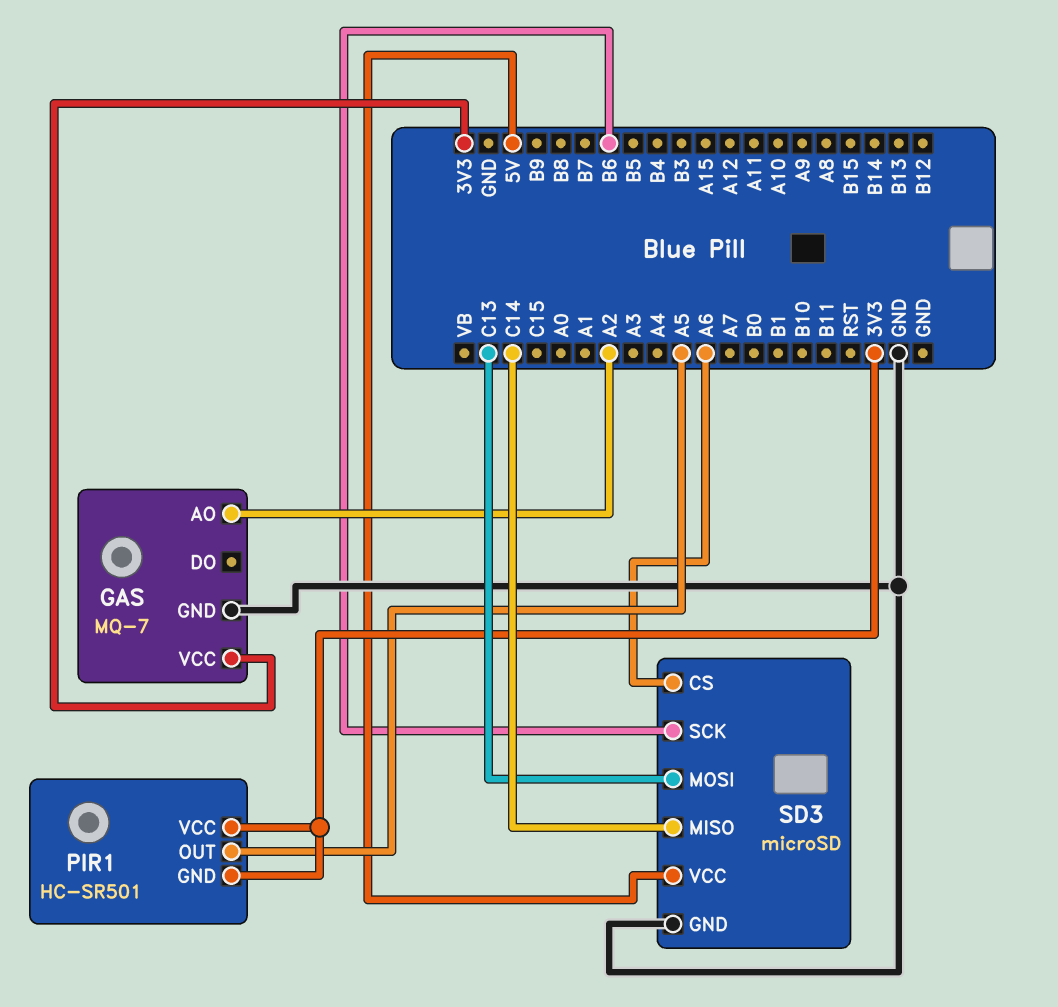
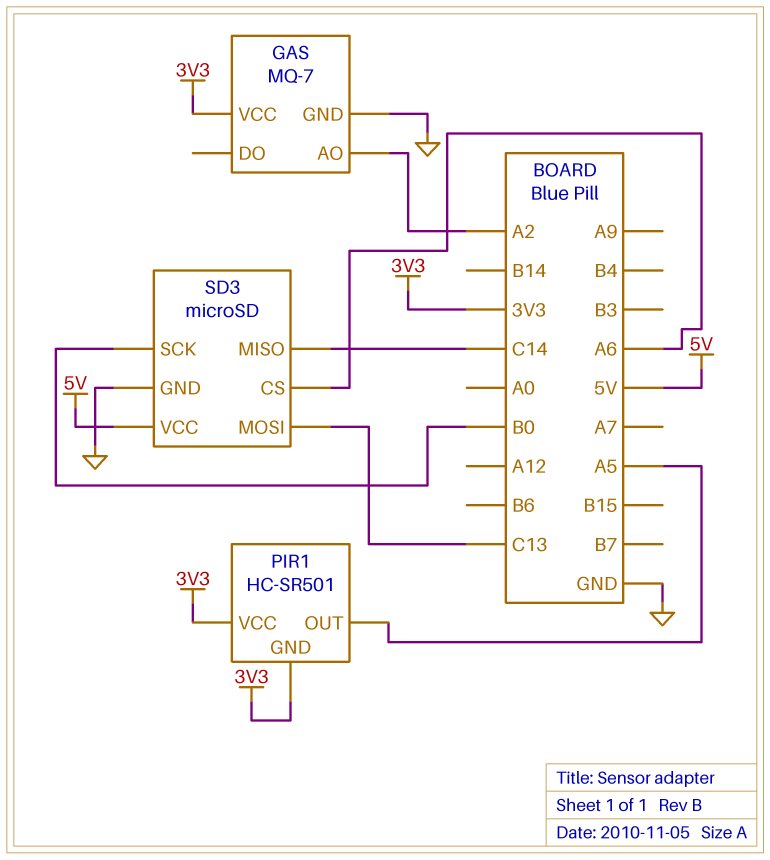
SD3 pin SCK: B6 -> B0

